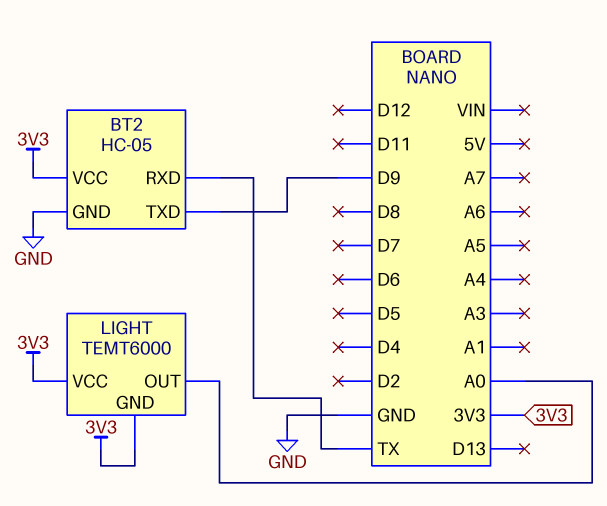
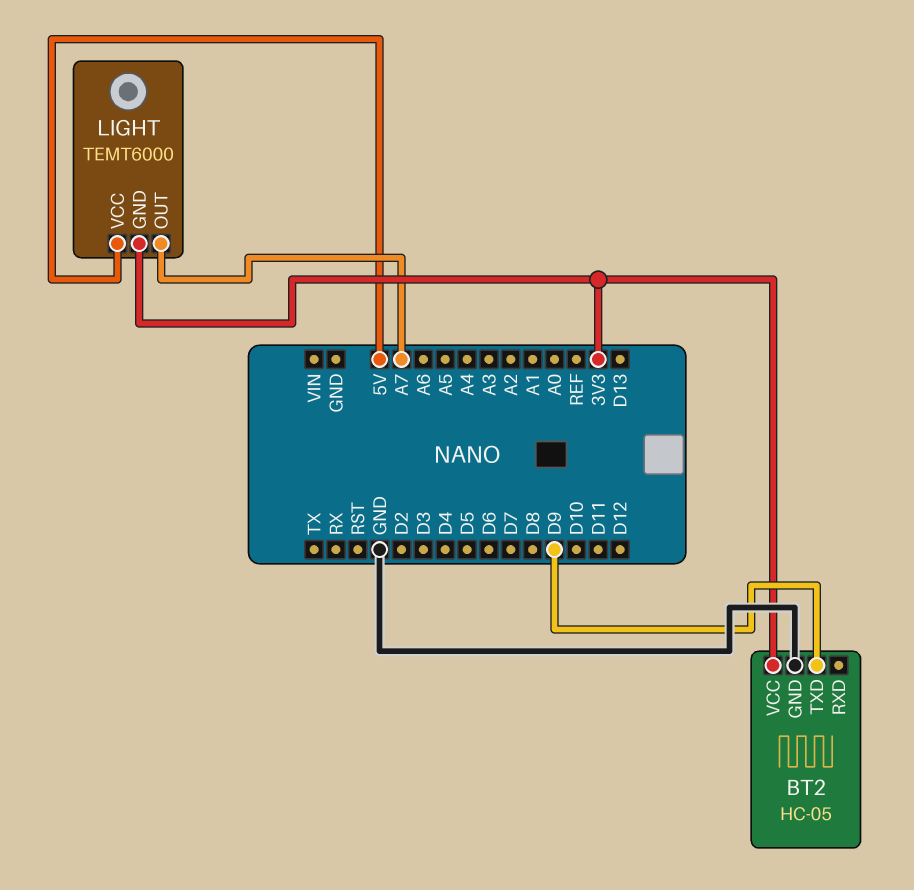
BT2 pin RXD: TX -> none
LIGHT pin OUT: A0 -> A7
LIGHT pin VCC: 3V3 -> 5V

